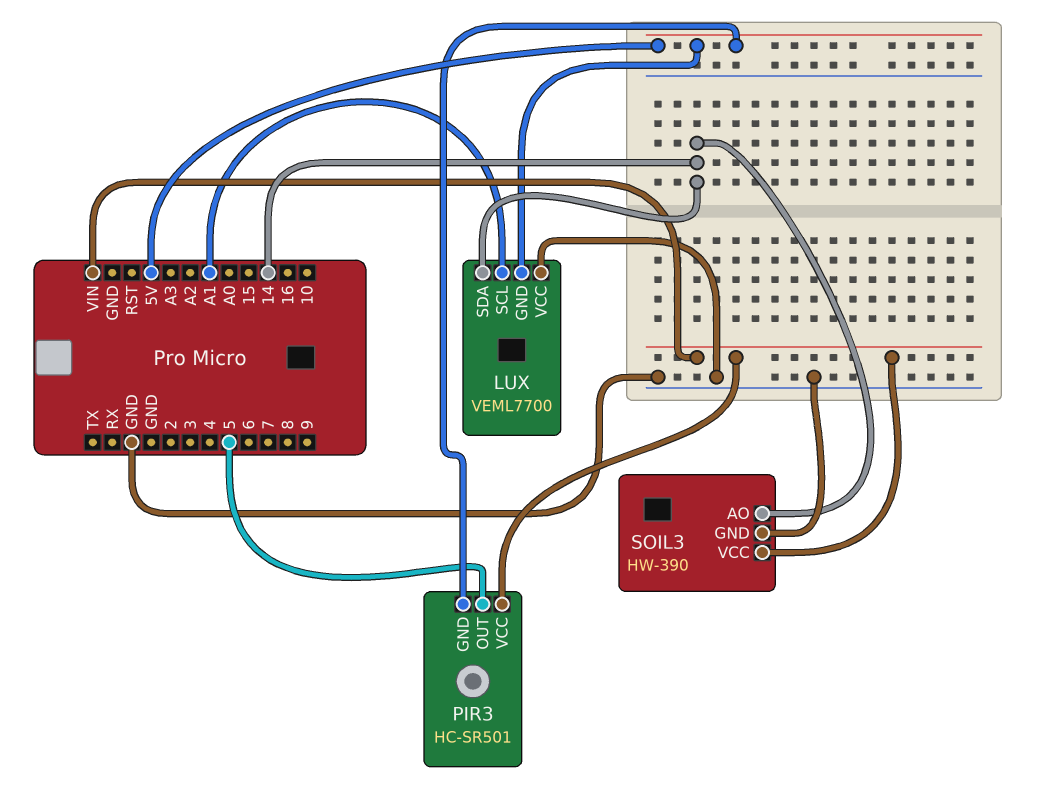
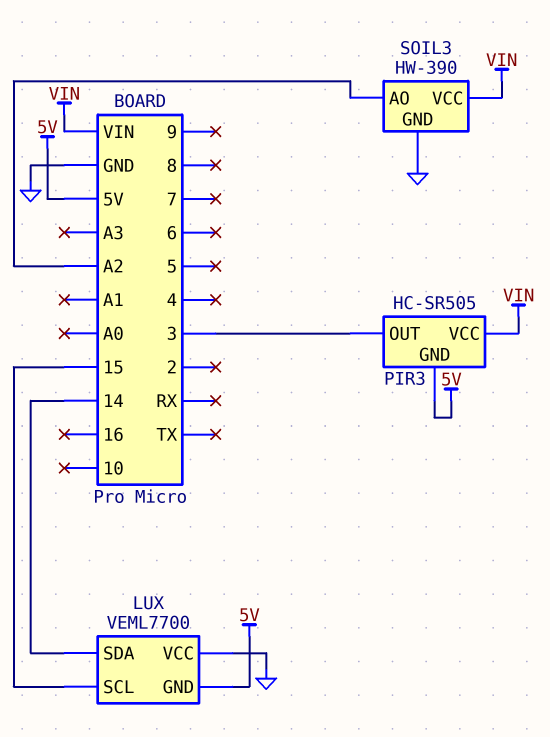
LUX pin SCL: A1 -> 15
PIR3: HC-SR501 -> HC-SR505
PIR3 pin OUT: 5 -> 3
SOIL3 pin AO: 14 -> A2

